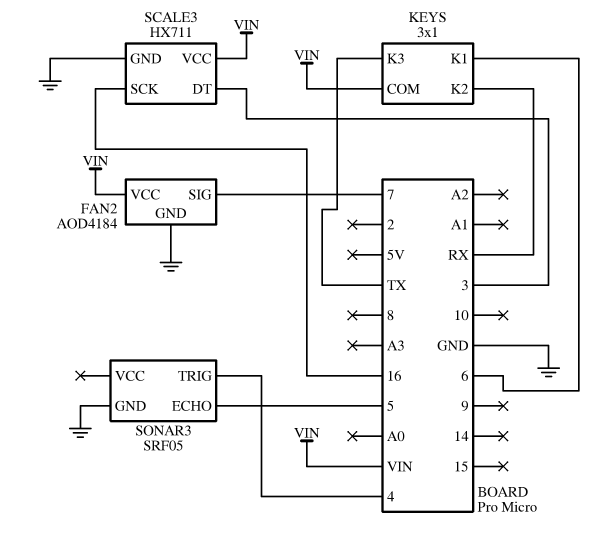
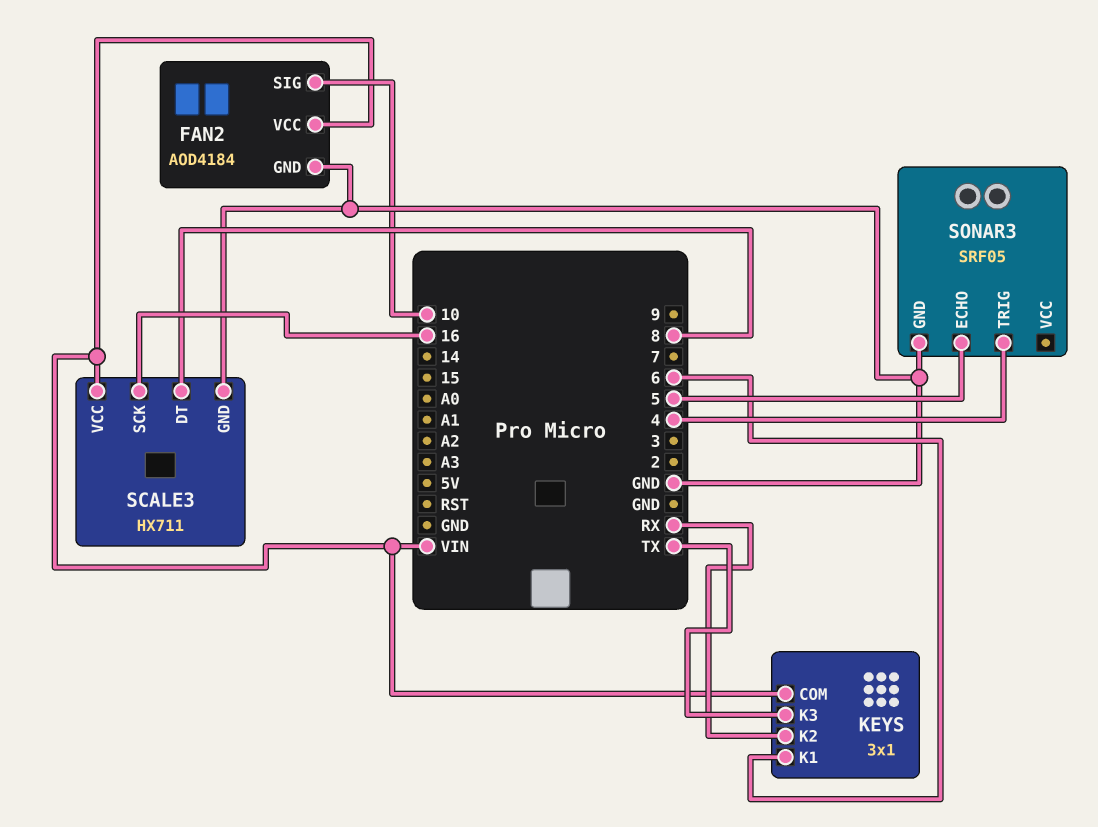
FAN2 pin SIG: 7 -> 10
SCALE3 pin DT: 3 -> 8

